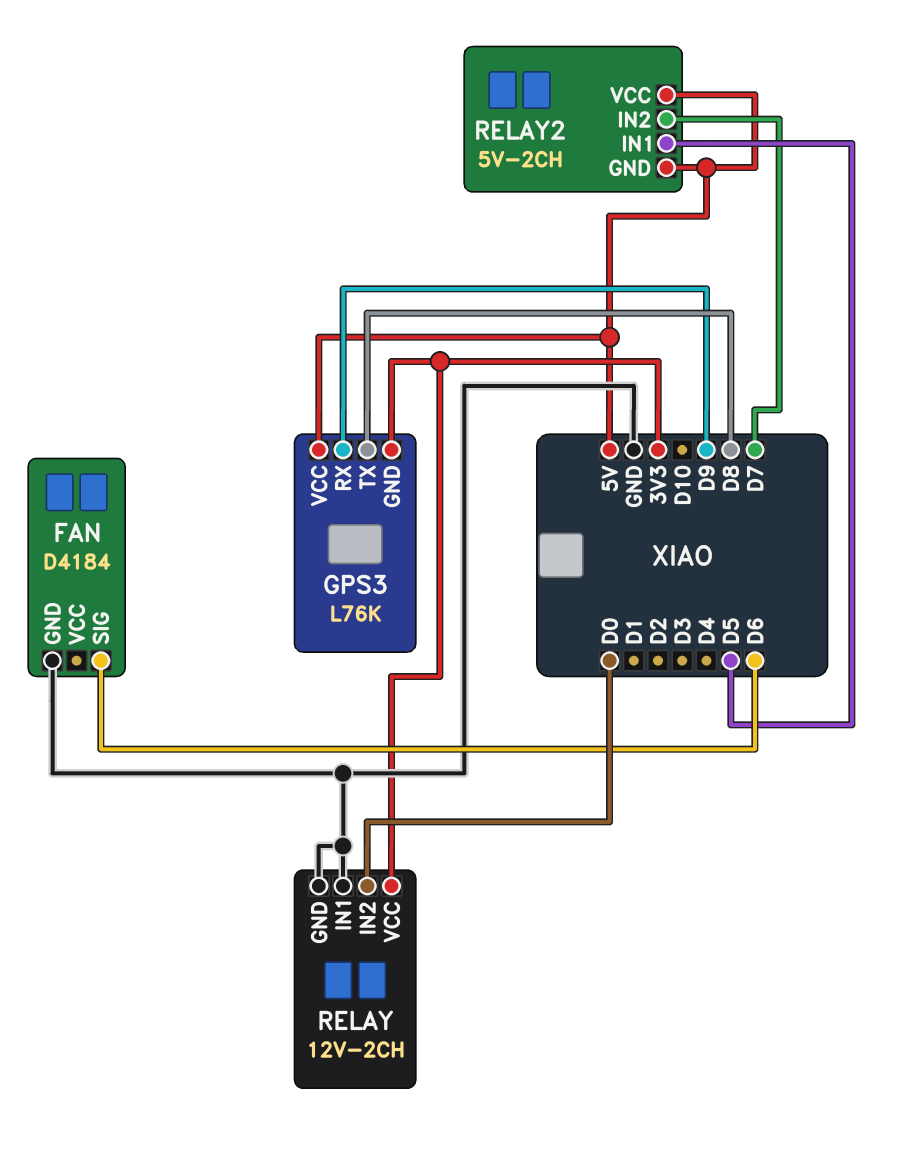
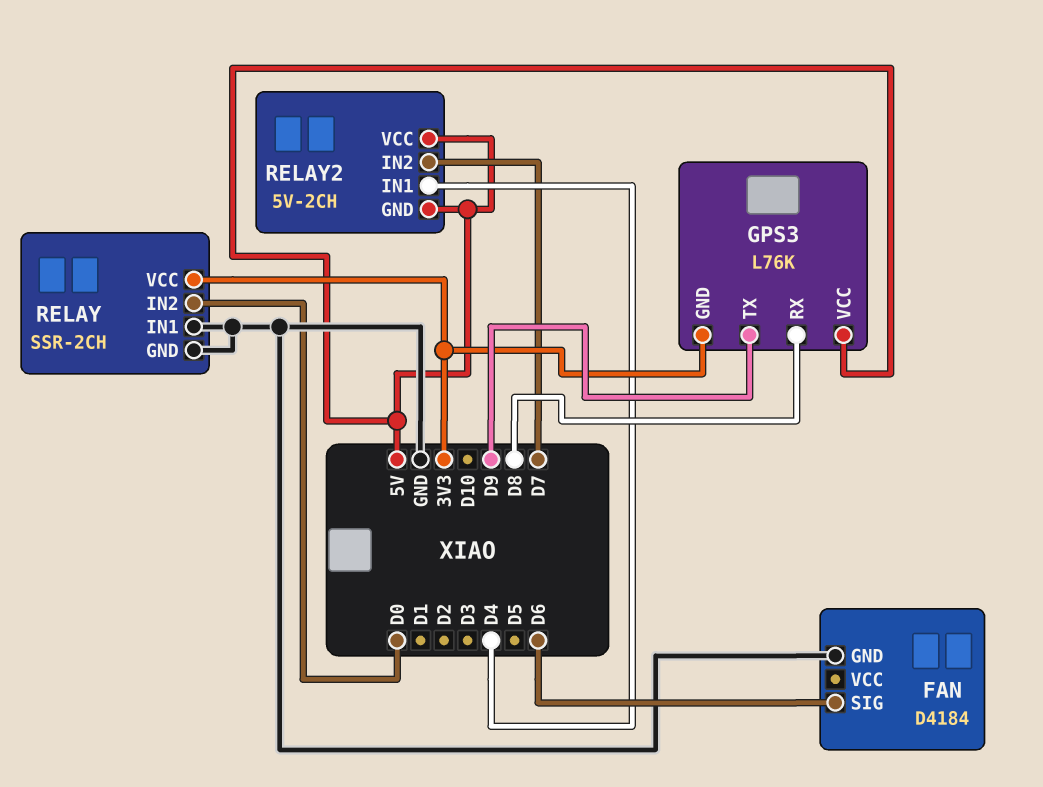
GPS3 pin RX: D9 -> D8
GPS3 pin TX: D8 -> D9
RELAY: 12V-2CH -> SSR-2CH
RELAY2 pin IN1: D5 -> D4

